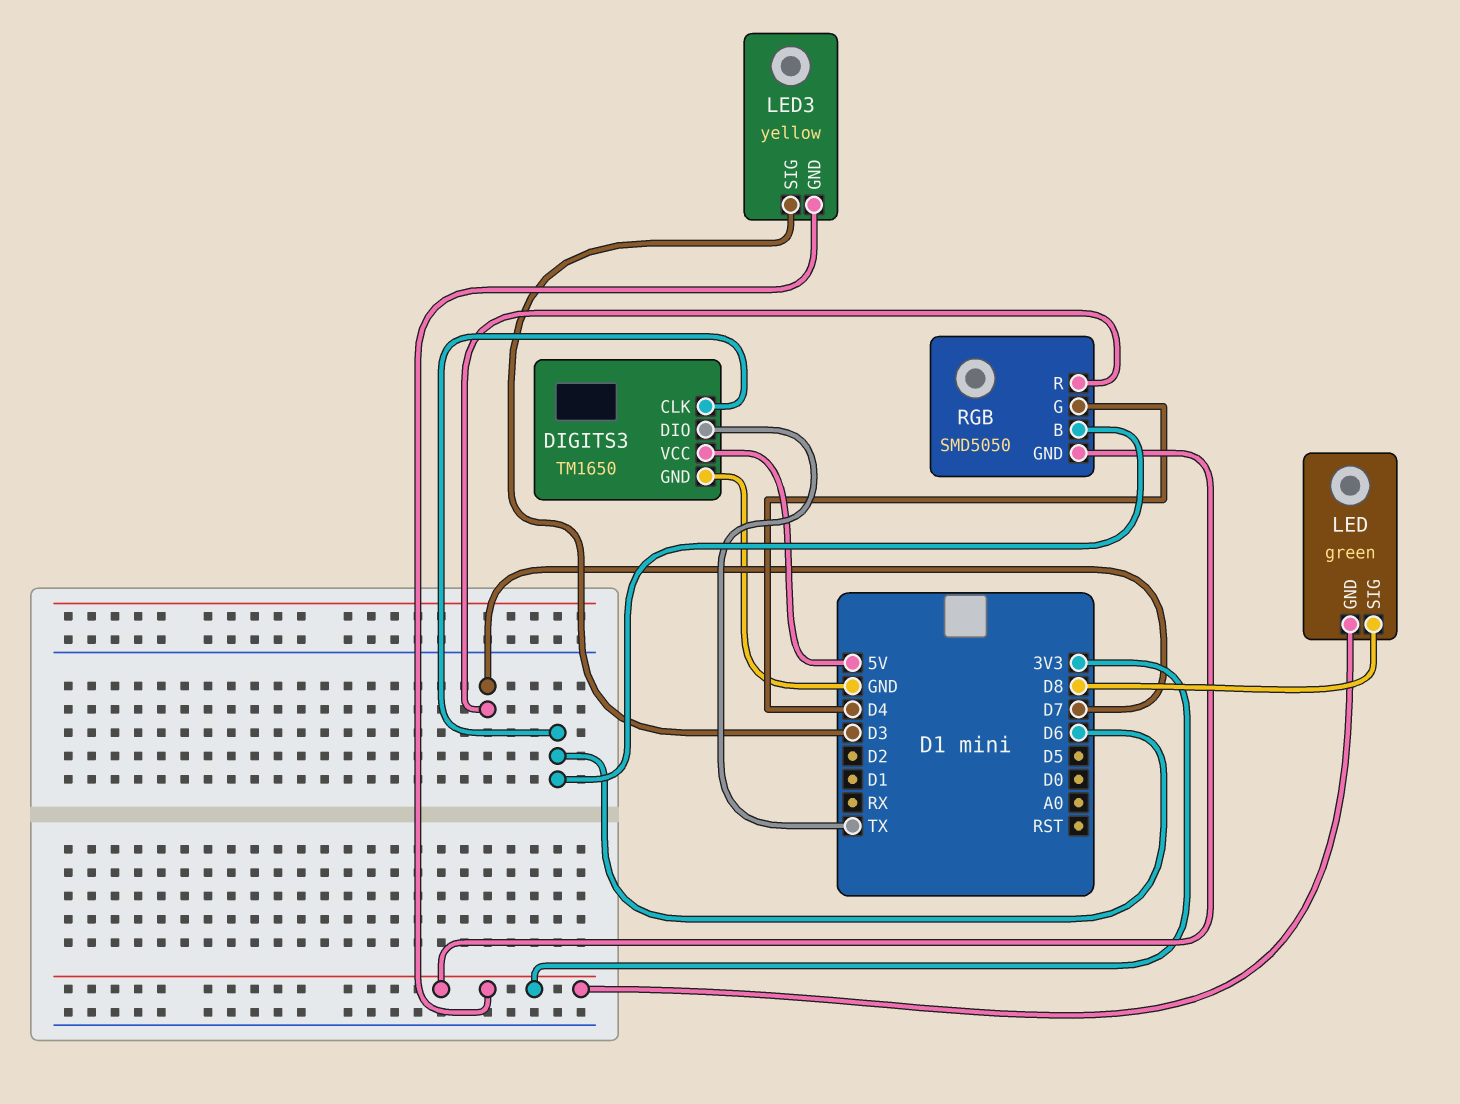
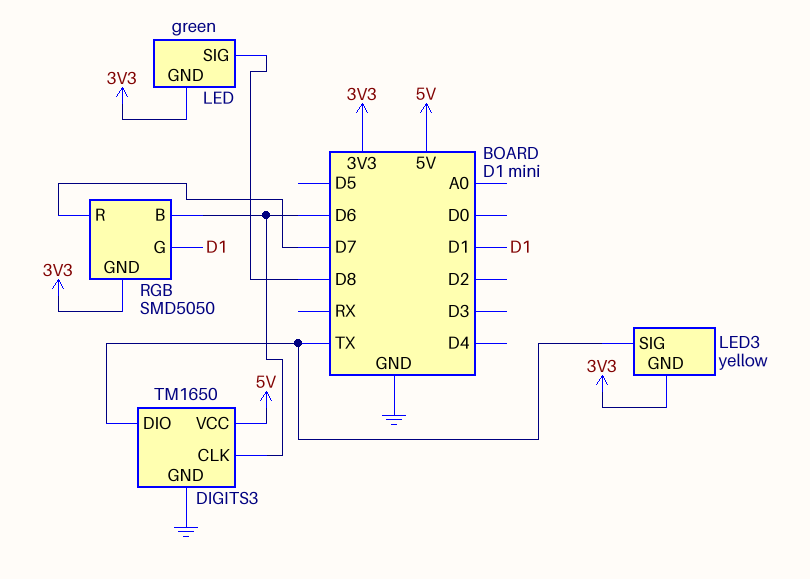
LED3 pin SIG: D3 -> TX
RGB pin G: D4 -> D1

